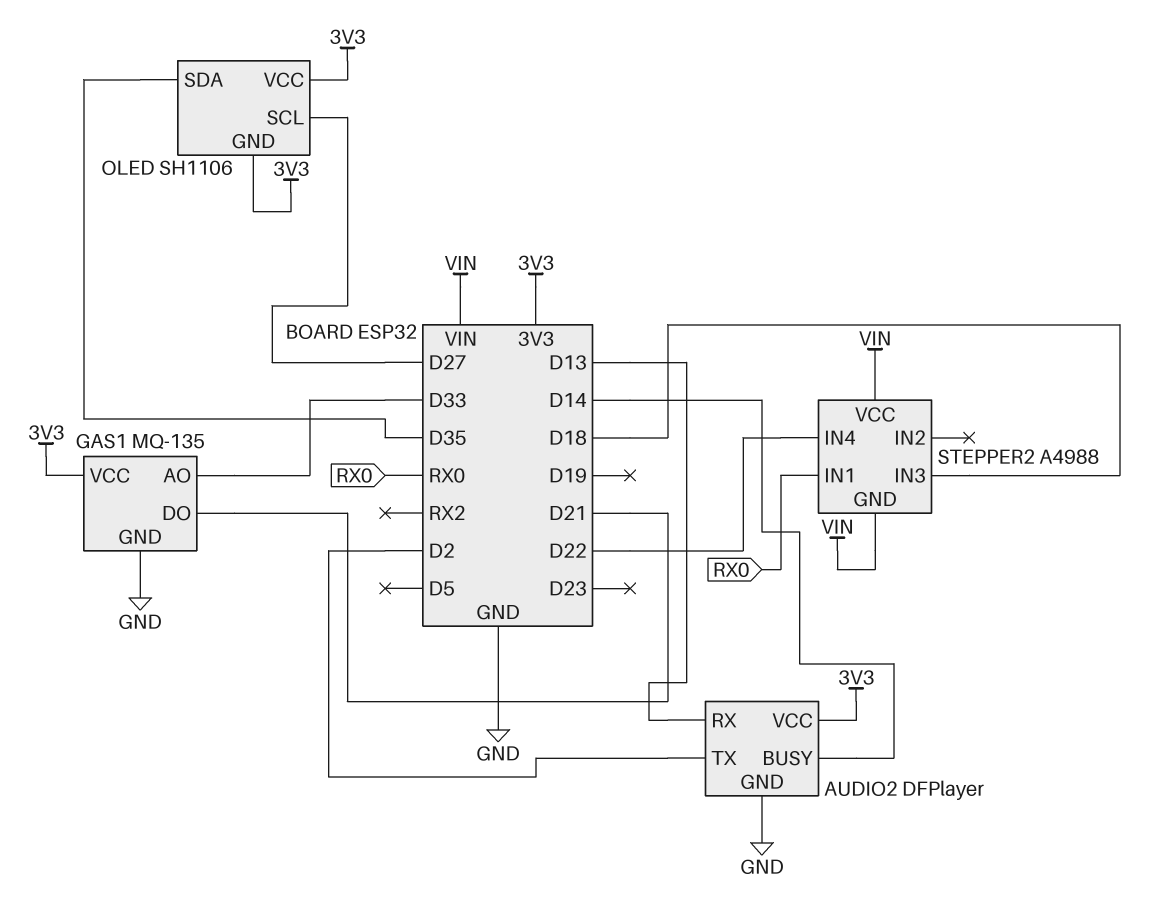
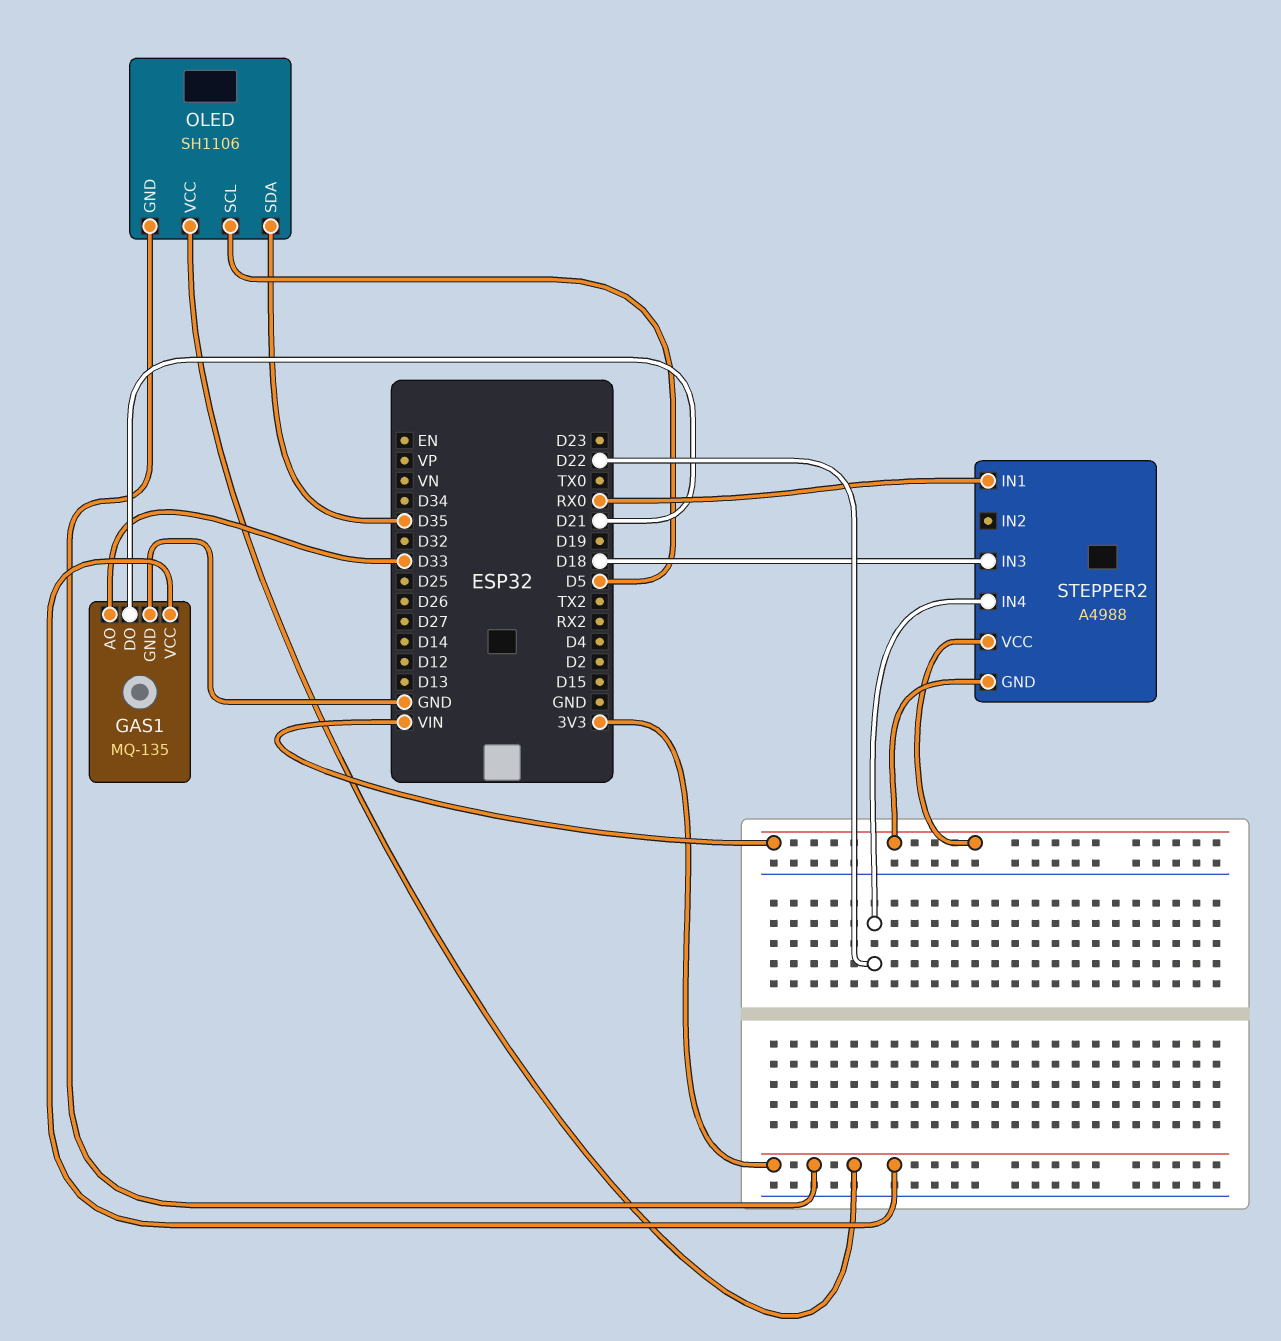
AUDIO2: DFPlayer -> none
AUDIO2 pin BUSY: D14 -> none
AUDIO2 pin GND: GND -> none
AUDIO2 pin RX: D13 -> none
AUDIO2 pin TX: D2 -> none
AUDIO2 pin VCC: 3V3 -> none
OLED pin SCL: D27 -> D5

